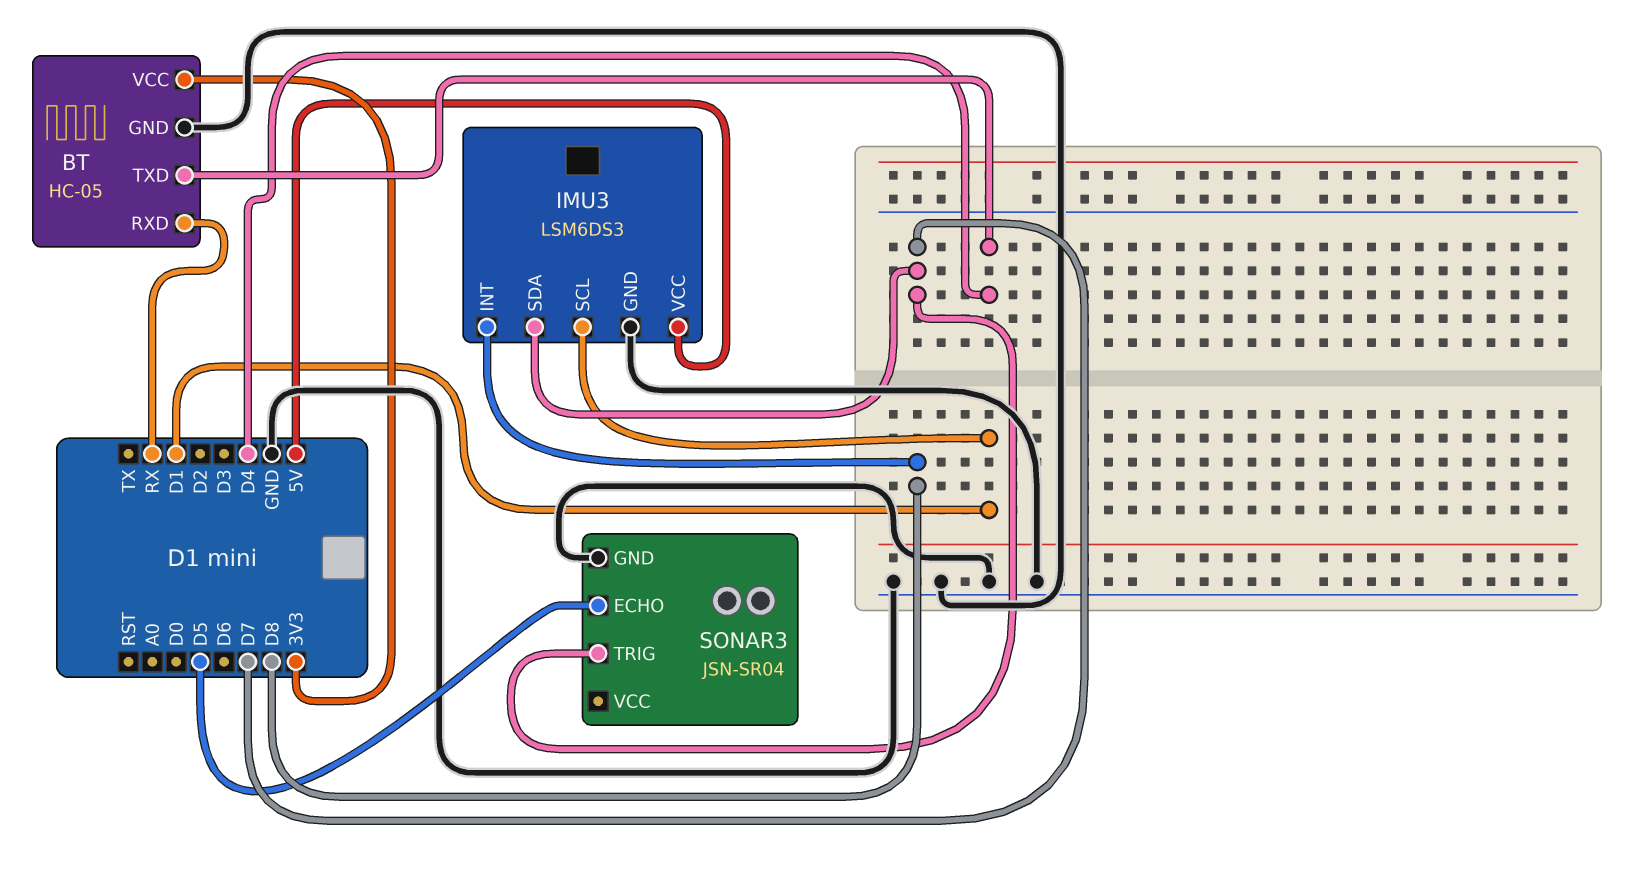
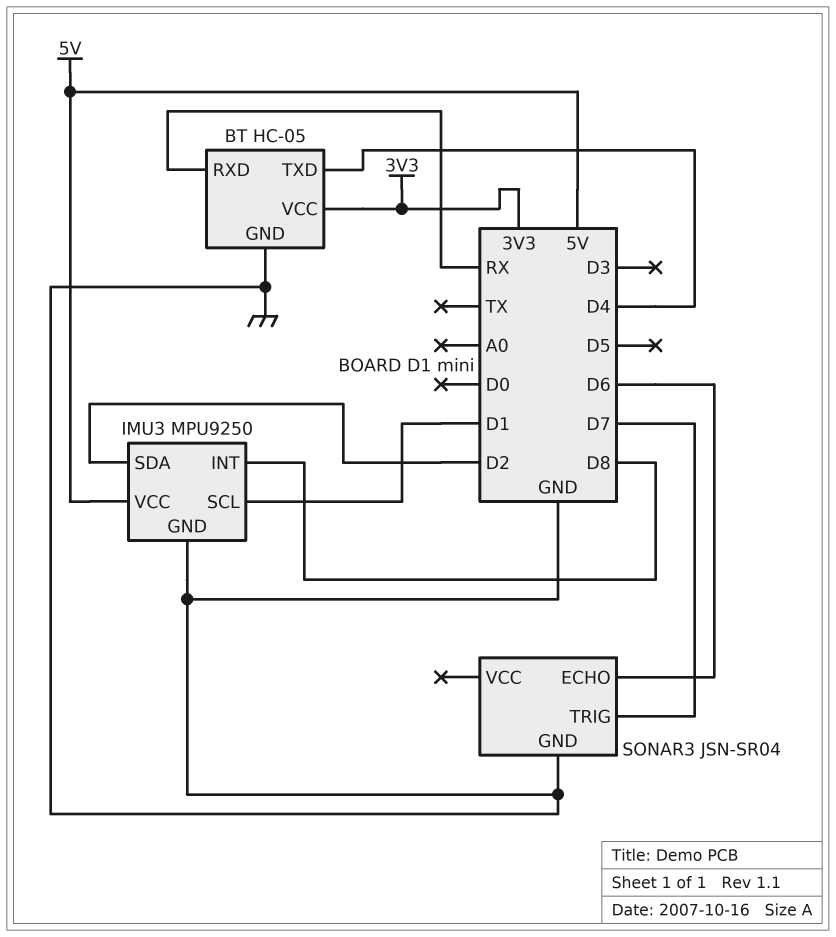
IMU3: LSM6DS3 -> MPU9250
IMU3 pin SDA: D7 -> D2
SONAR3 pin ECHO: D5 -> D6

